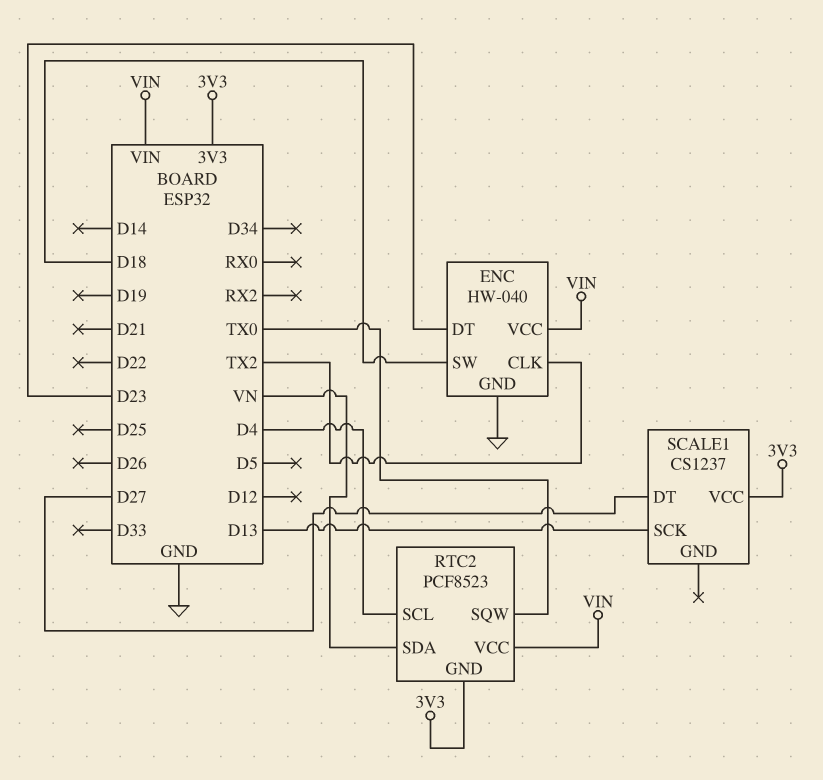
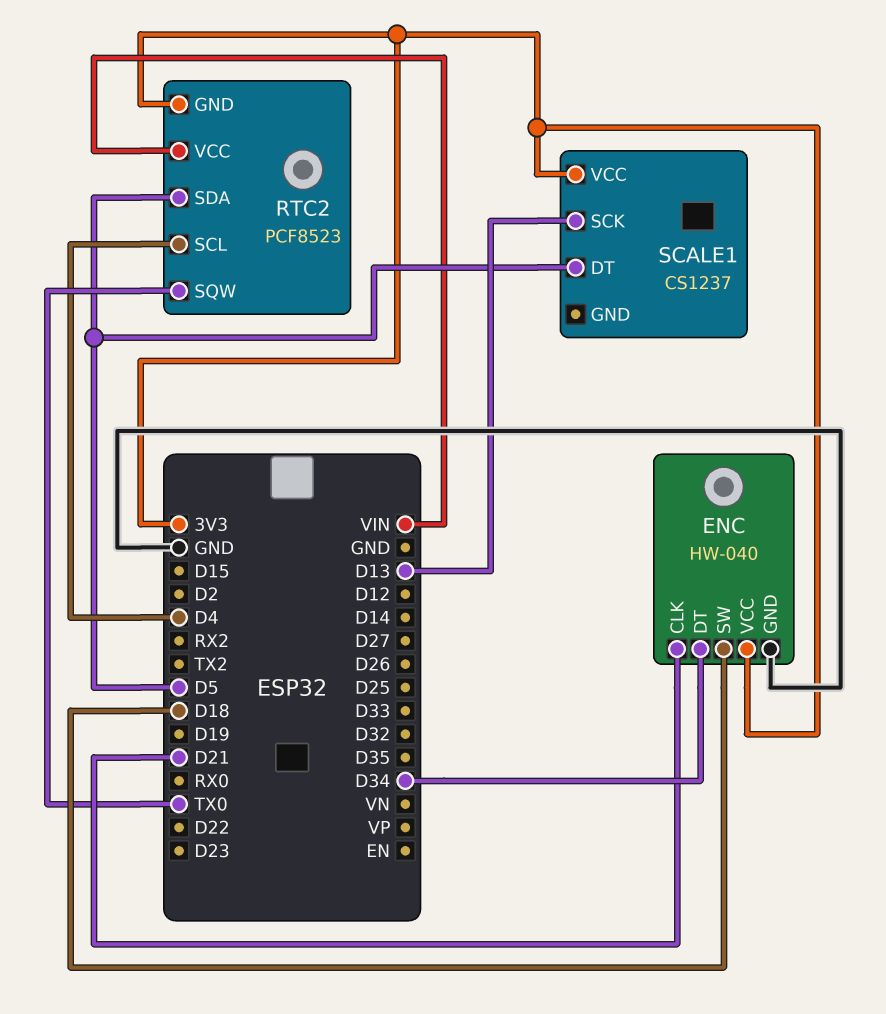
ENC pin CLK: TX2 -> D21
ENC pin DT: D23 -> D34
ENC pin VCC: VIN -> 3V3
RTC2 pin SDA: VN -> D5
SCALE1 pin DT: D27 -> D5

